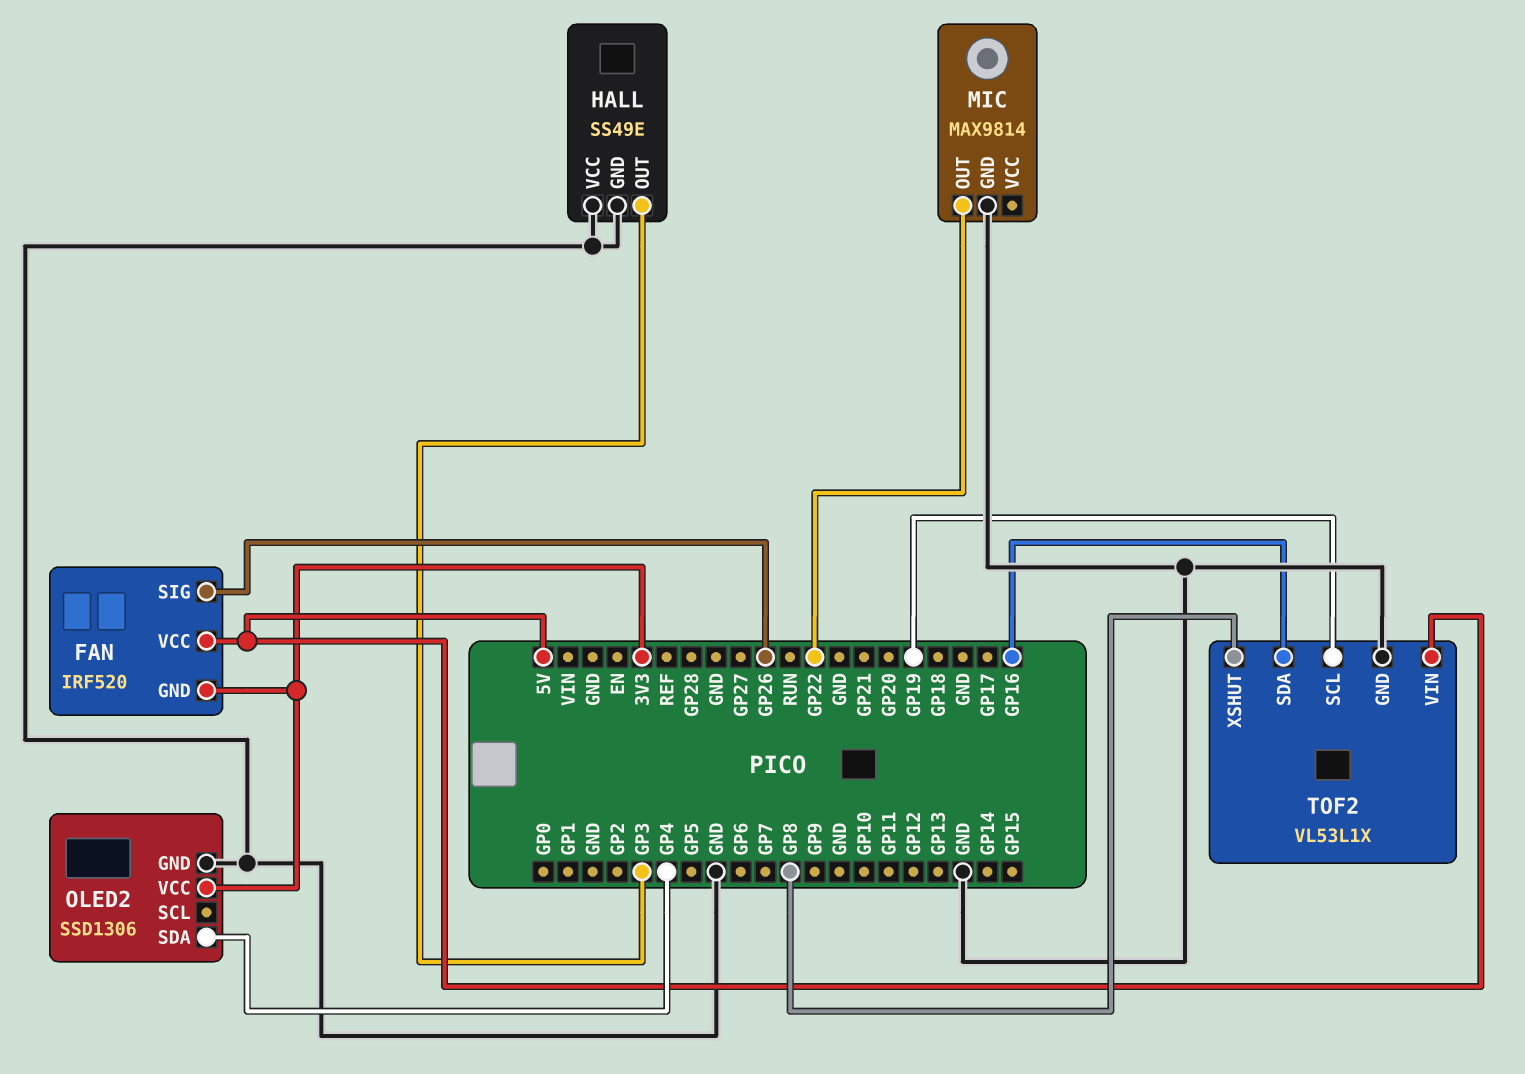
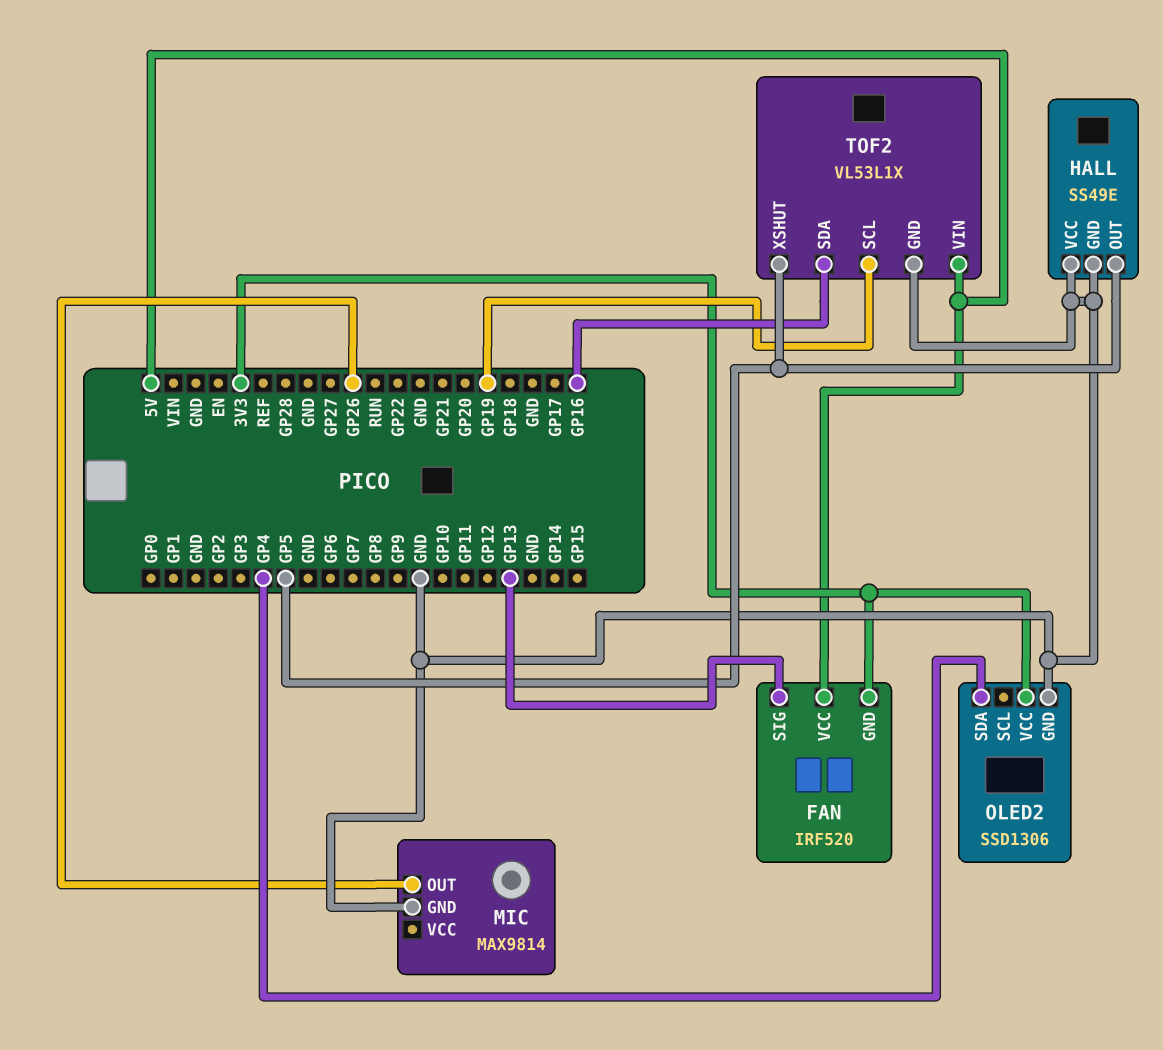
FAN pin SIG: GP26 -> GP13
HALL pin OUT: GP3 -> GP5
MIC pin OUT: GP22 -> GP26
TOF2 pin XSHUT: GP8 -> GP5

